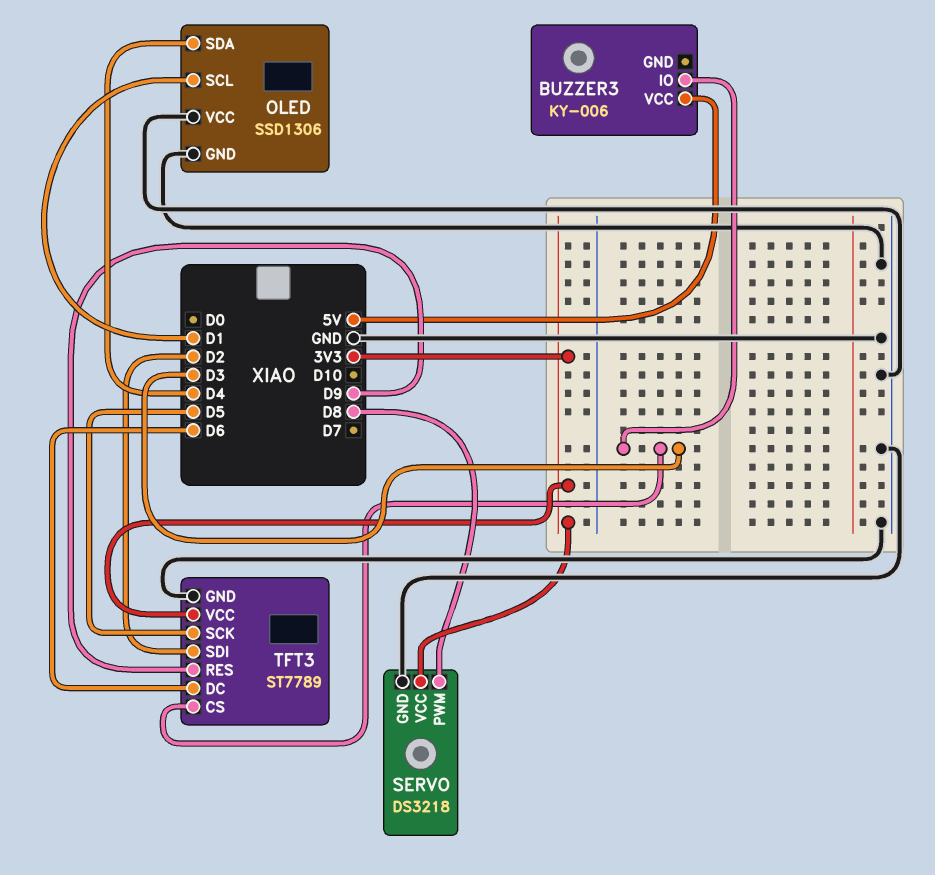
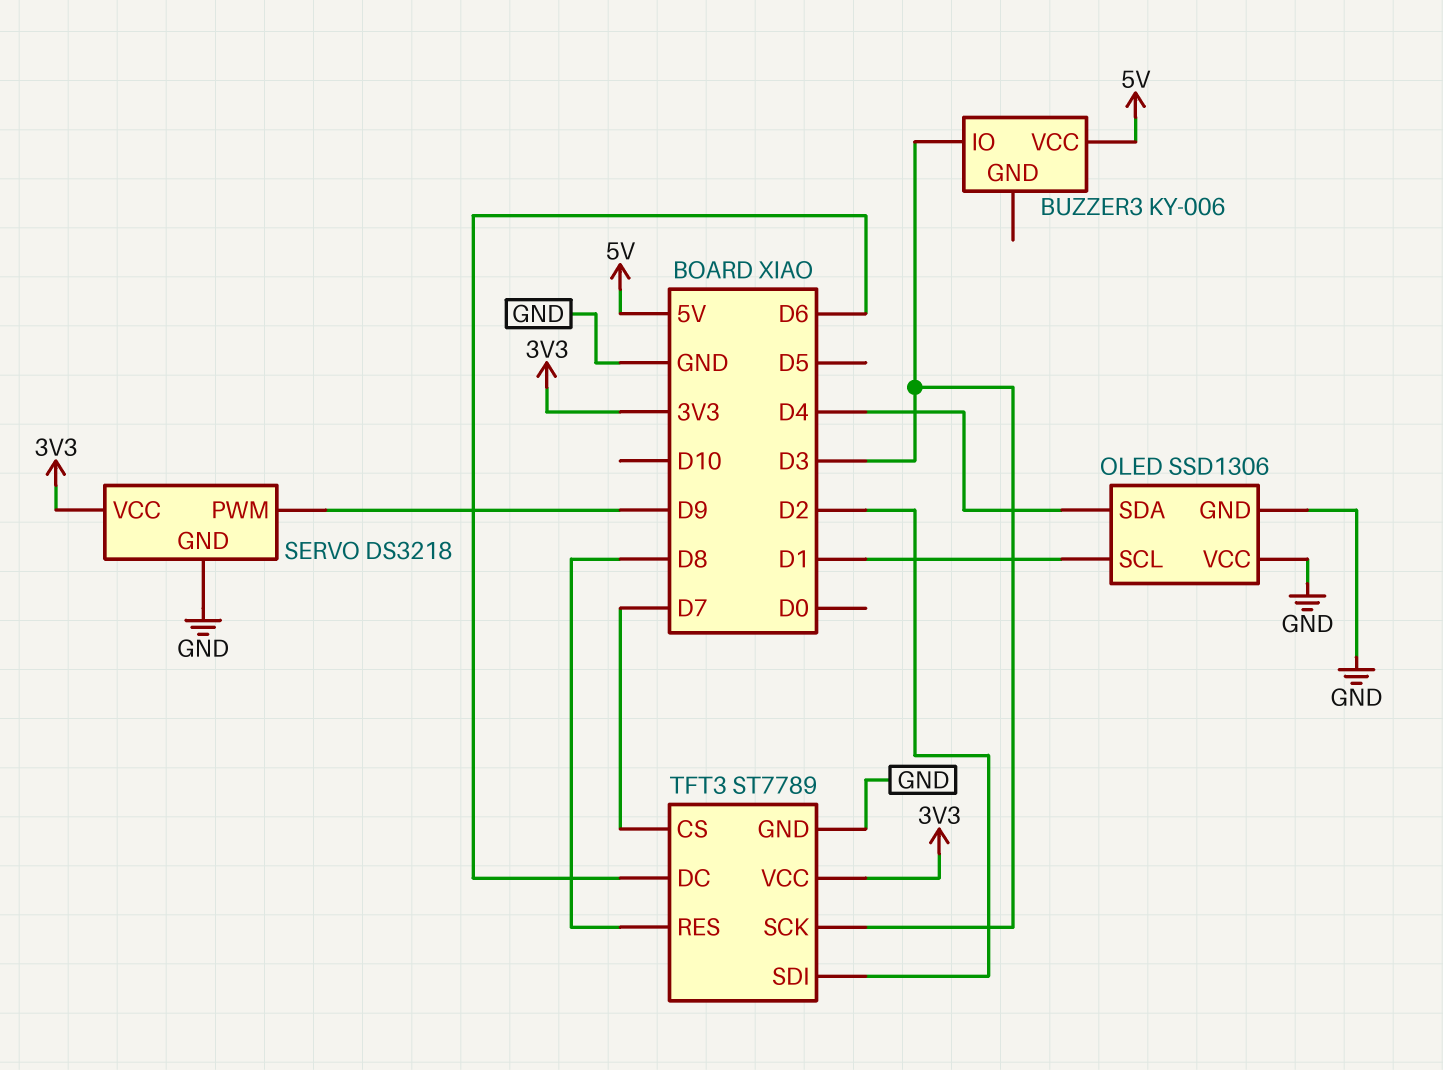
SERVO pin PWM: D8 -> D9
TFT3 pin CS: D3 -> D7
TFT3 pin RES: D9 -> D8
TFT3 pin SCK: D5 -> D3

